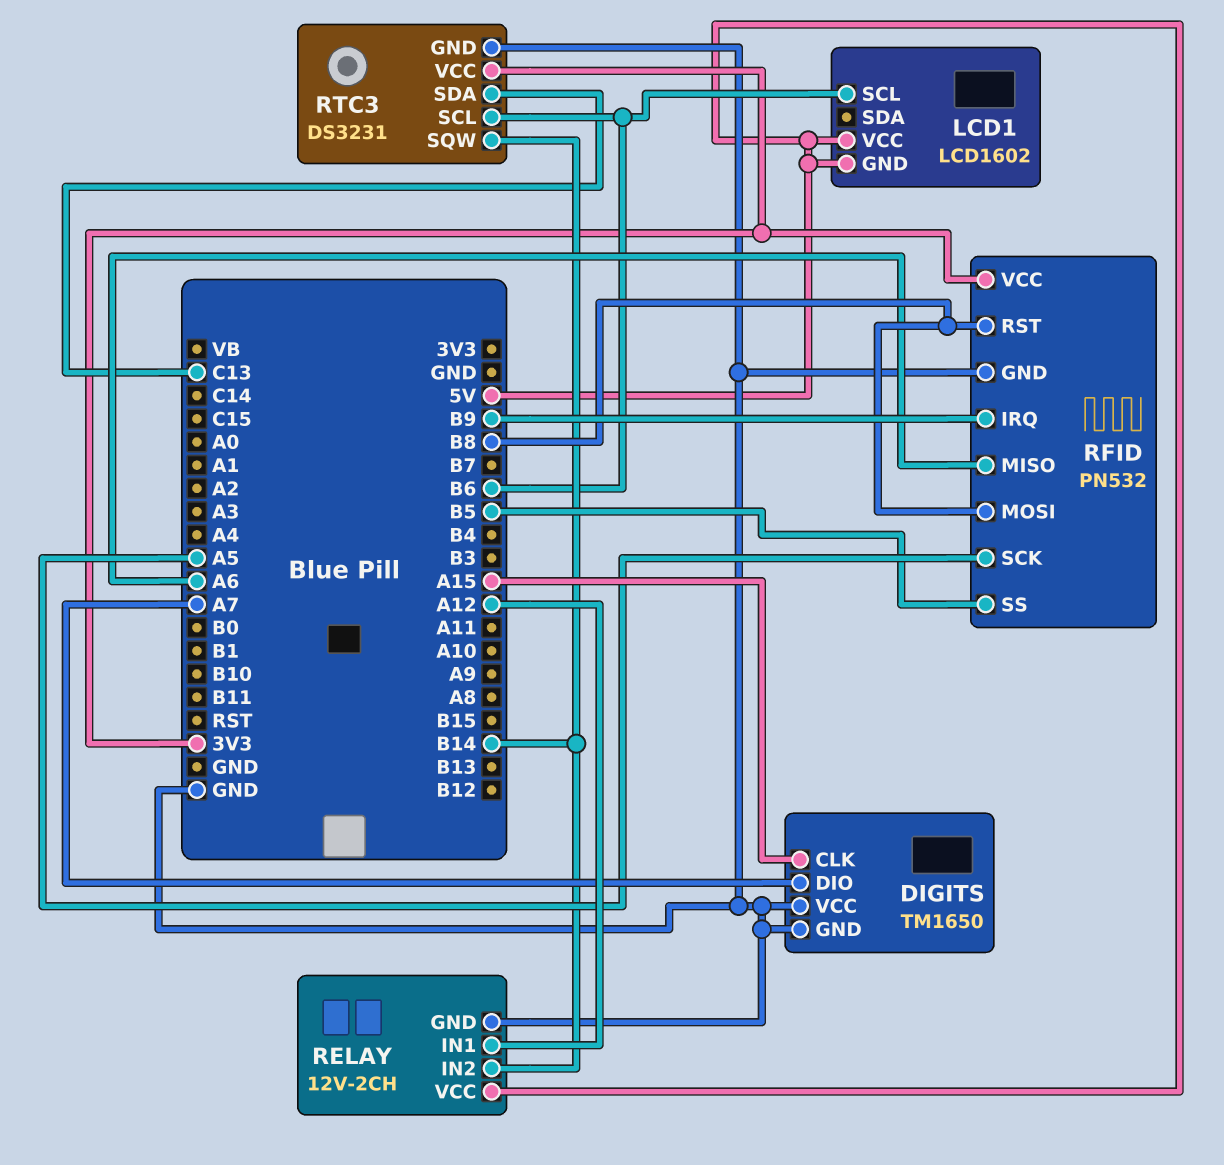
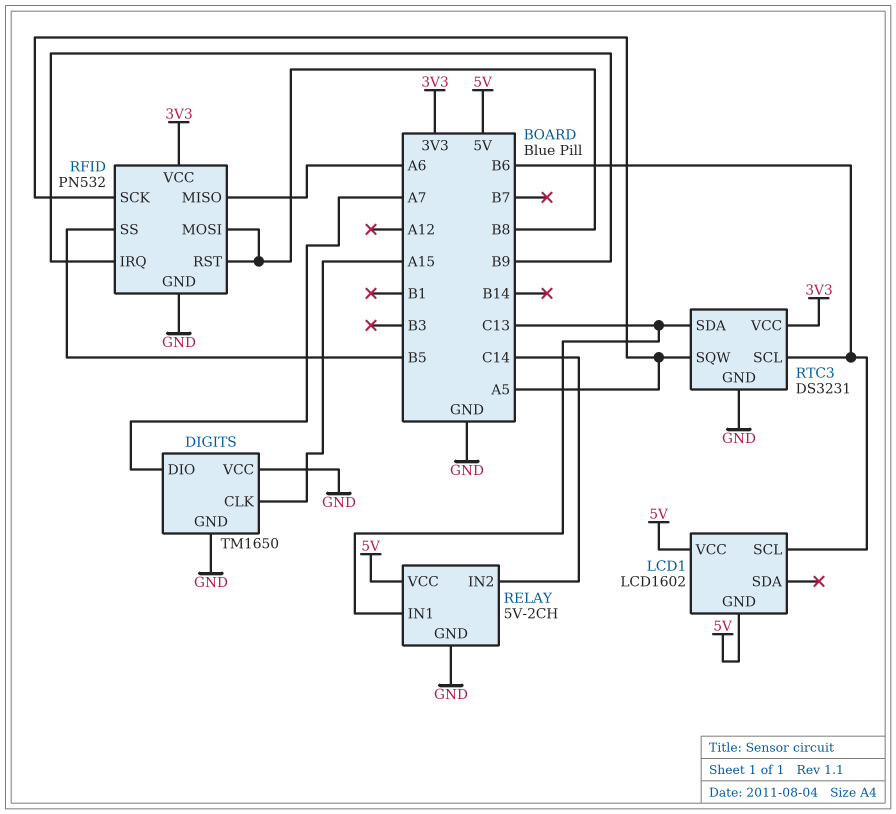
RELAY: 12V-2CH -> 5V-2CH
RELAY pin IN1: A12 -> C13
RELAY pin IN2: B14 -> C14
RTC3 pin SQW: B14 -> A5

